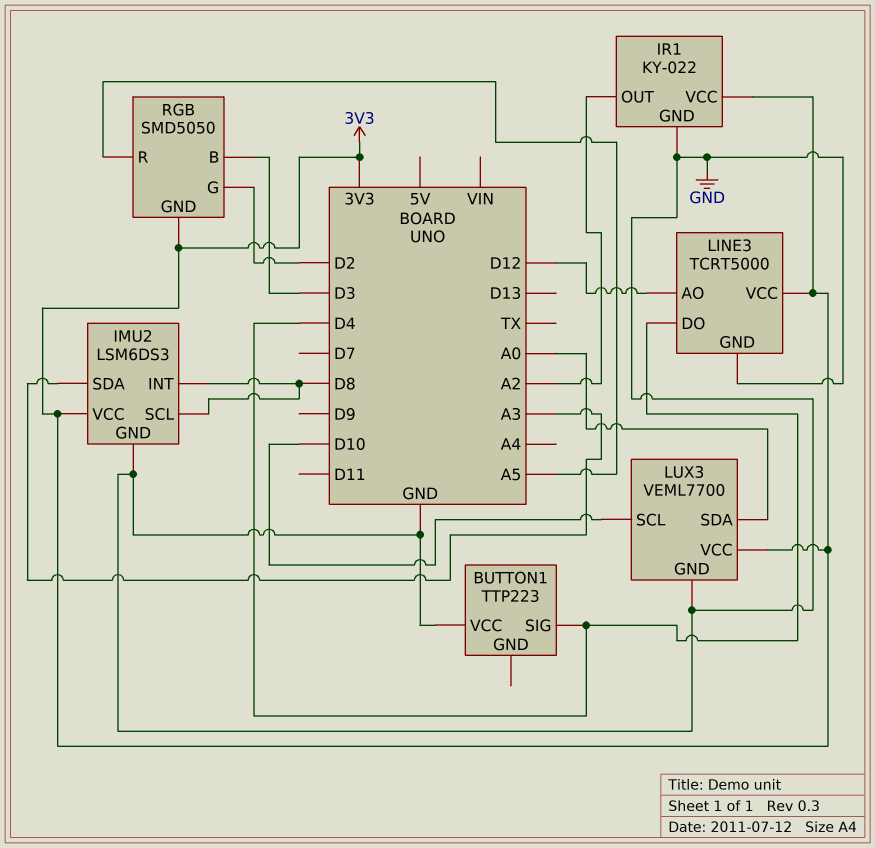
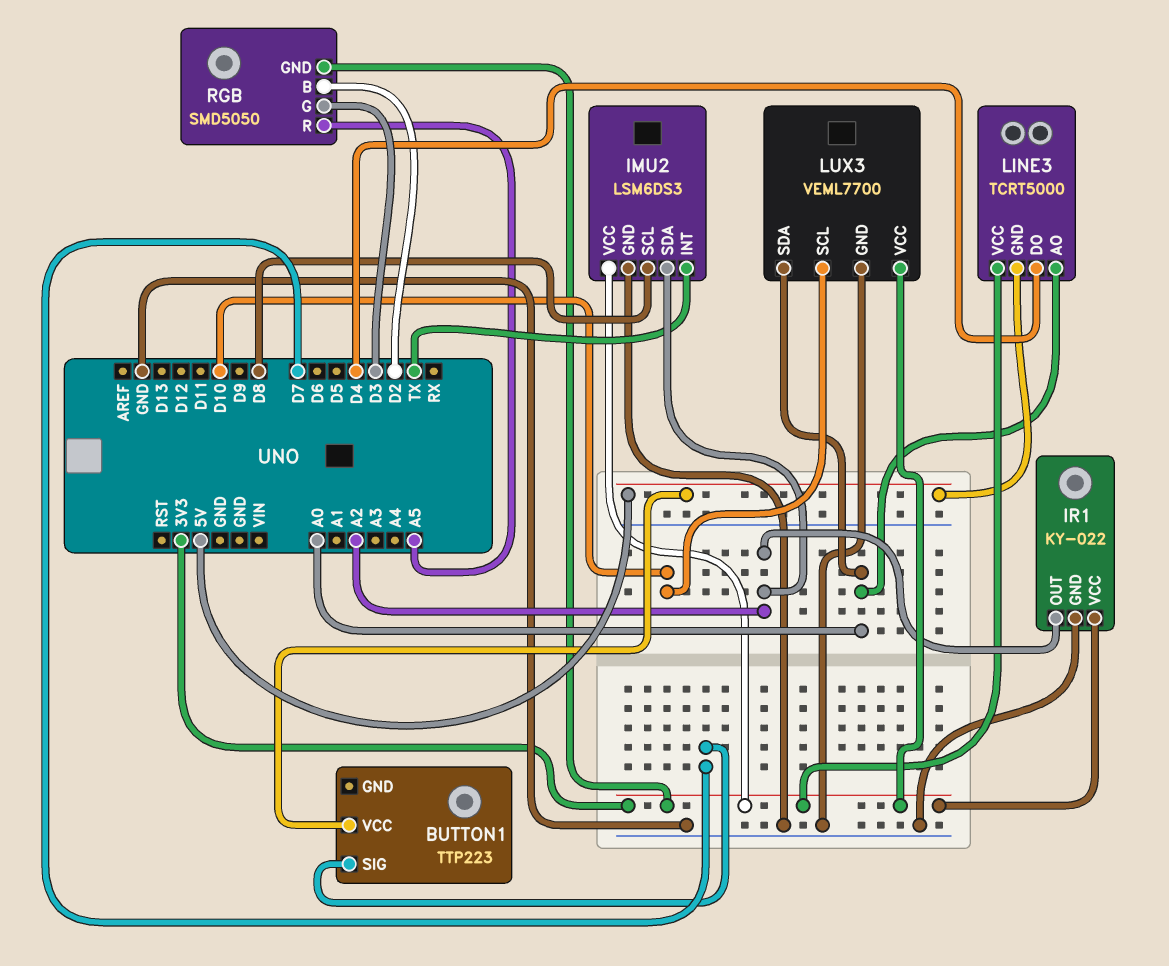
BUTTON1 pin SIG: D4 -> D7
BUTTON1 pin VCC: GND -> 5V
IMU2 pin INT: D8 -> TX
IMU2 pin SDA: A3 -> A2
LINE3 pin AO: D12 -> A0
LINE3 pin GND: GND -> 5V
RGB pin B: D3 -> D2
RGB pin G: D2 -> D3

